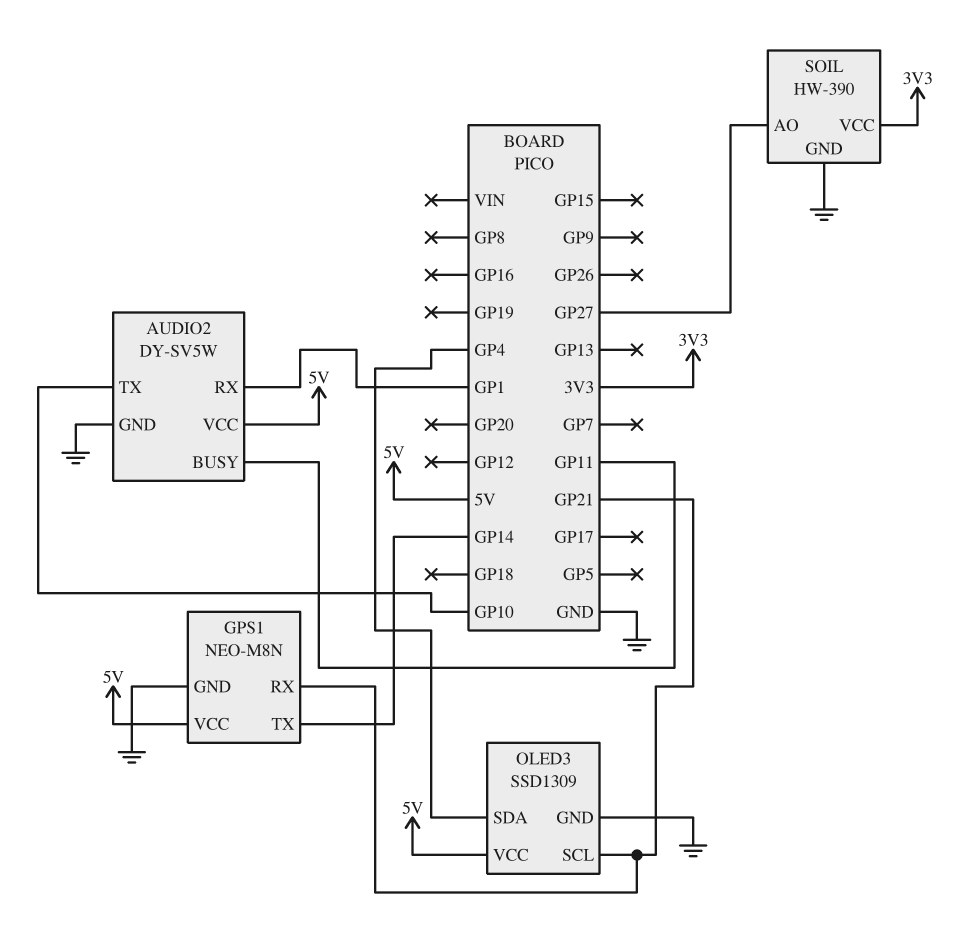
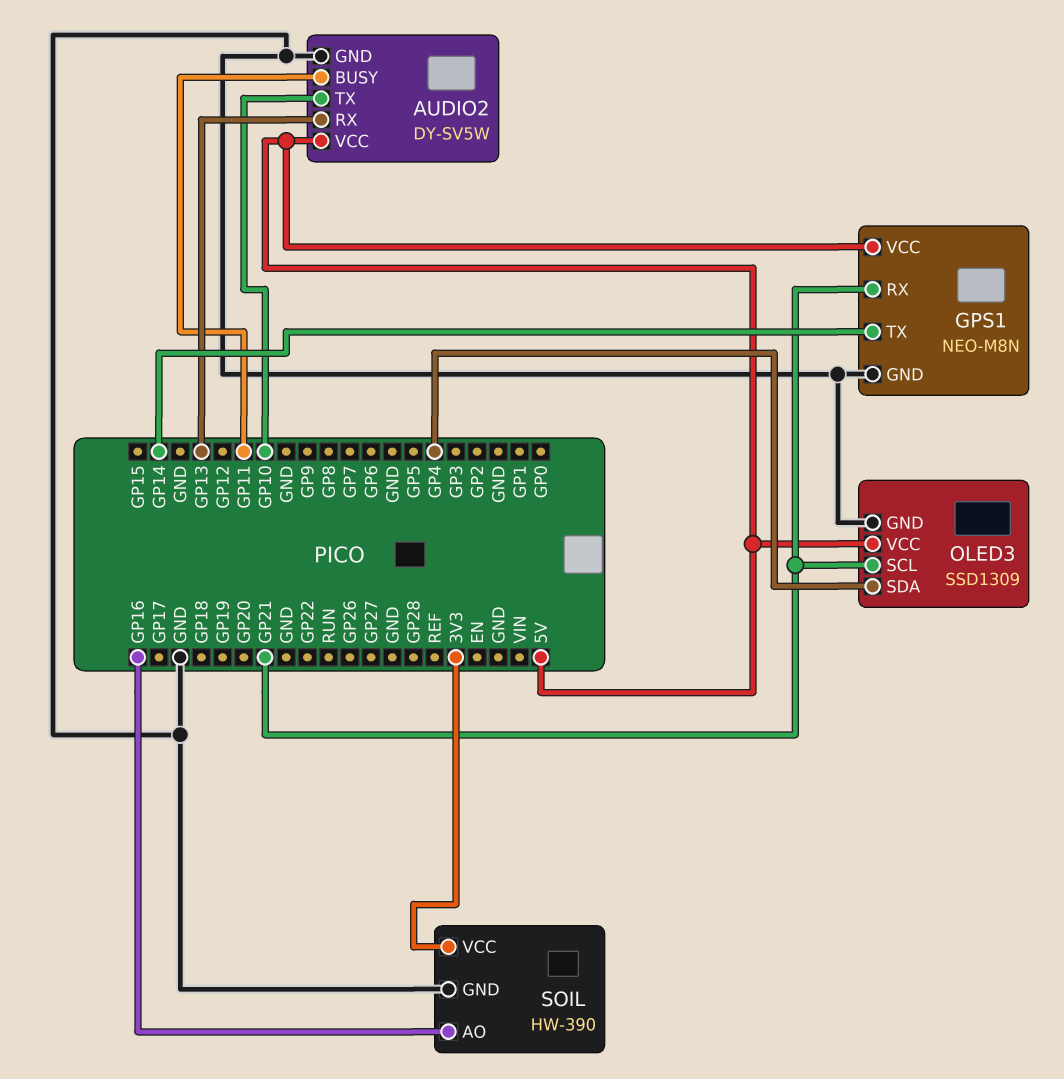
AUDIO2 pin RX: GP1 -> GP13
SOIL pin AO: GP27 -> GP16

